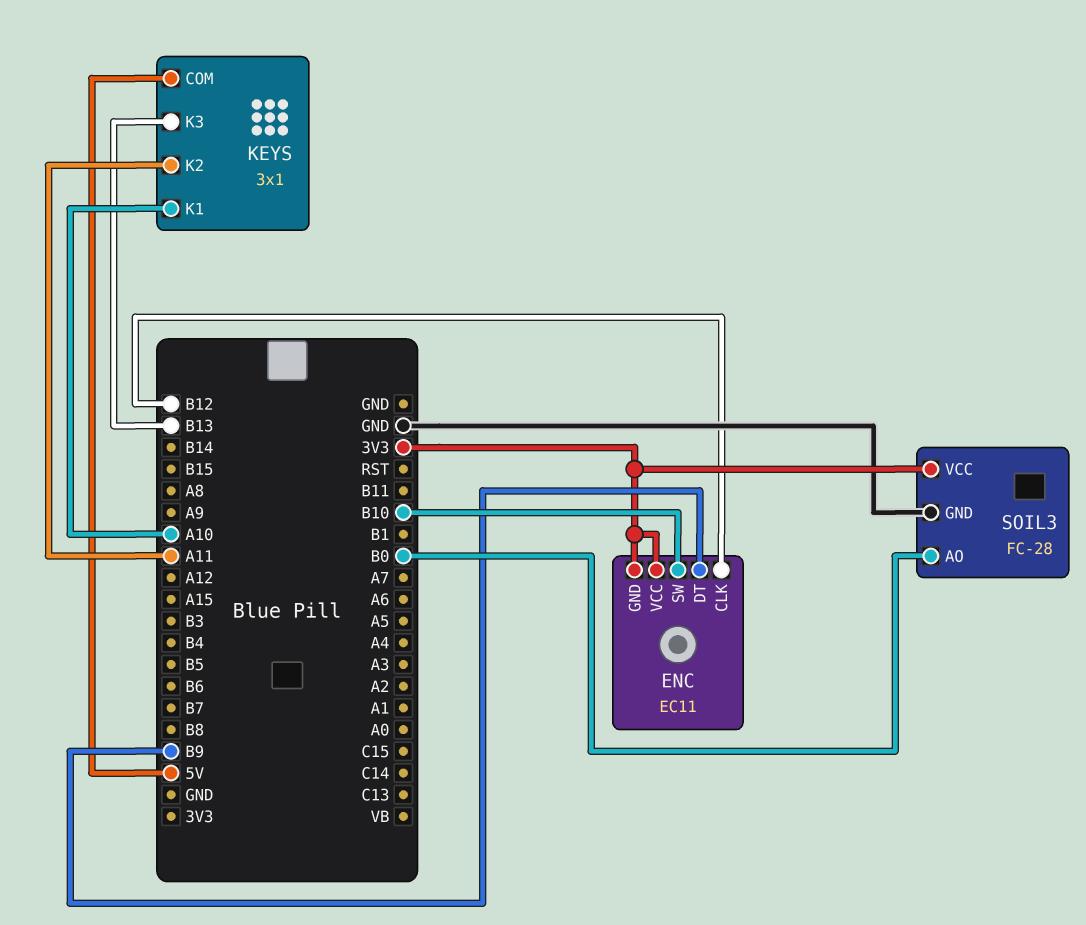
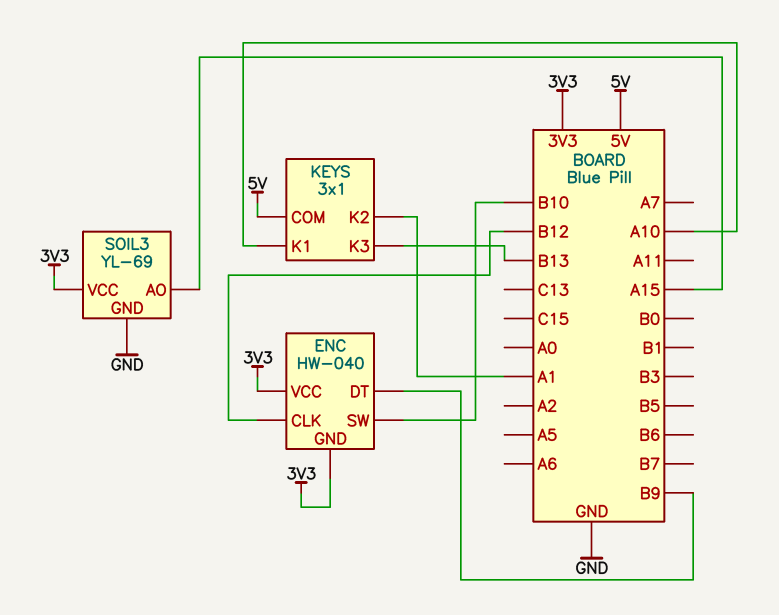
ENC: EC11 -> HW-040
KEYS pin K2: A11 -> A1
SOIL3: FC-28 -> YL-69
SOIL3 pin AO: B0 -> A15

